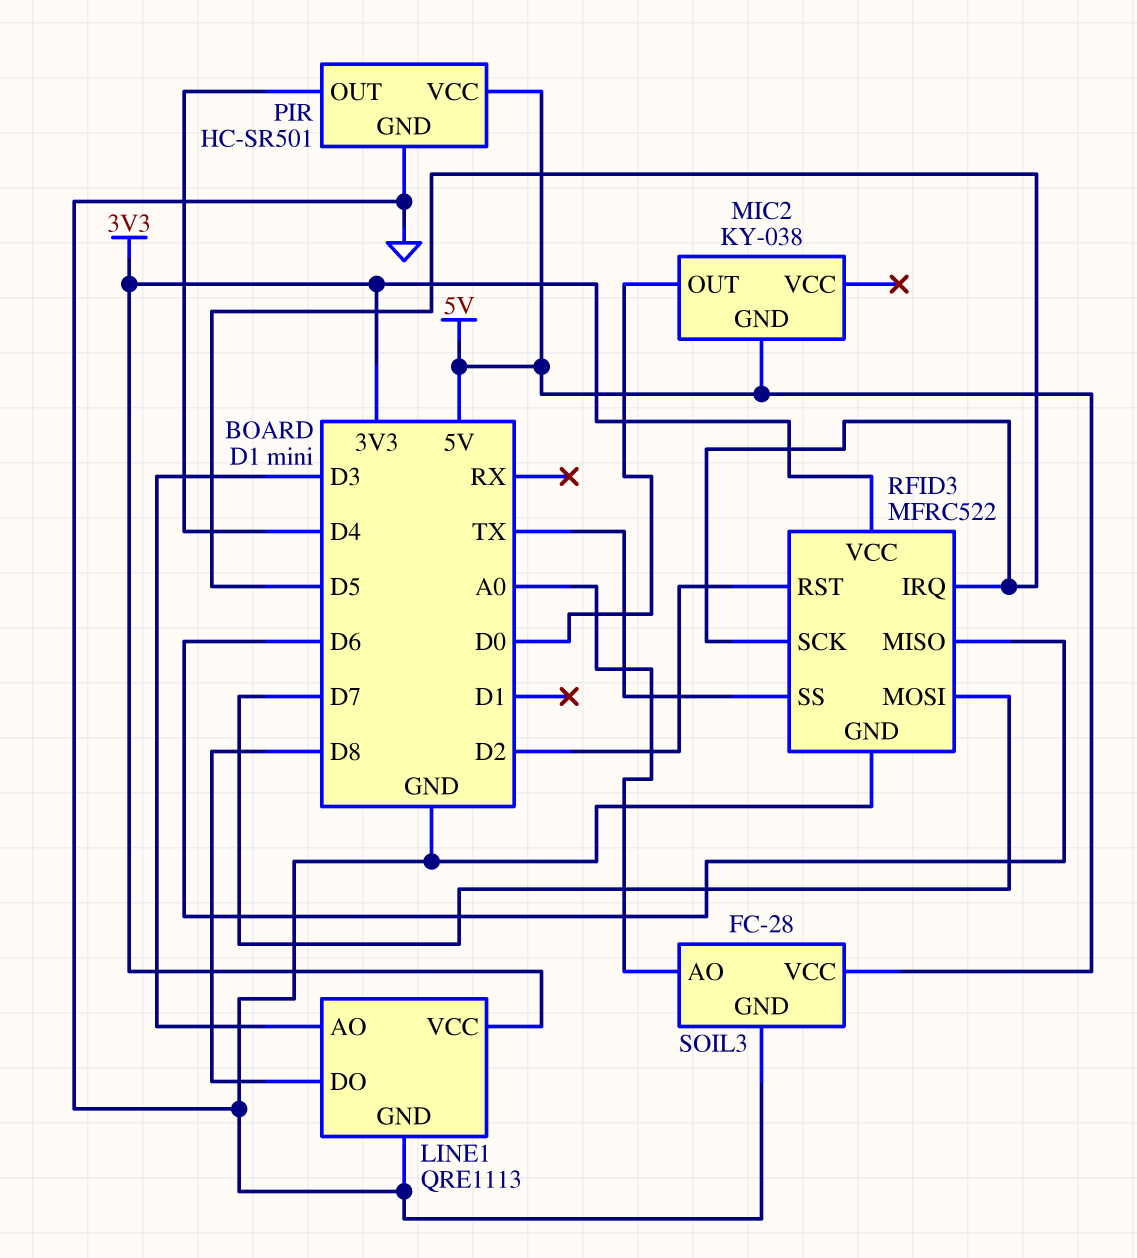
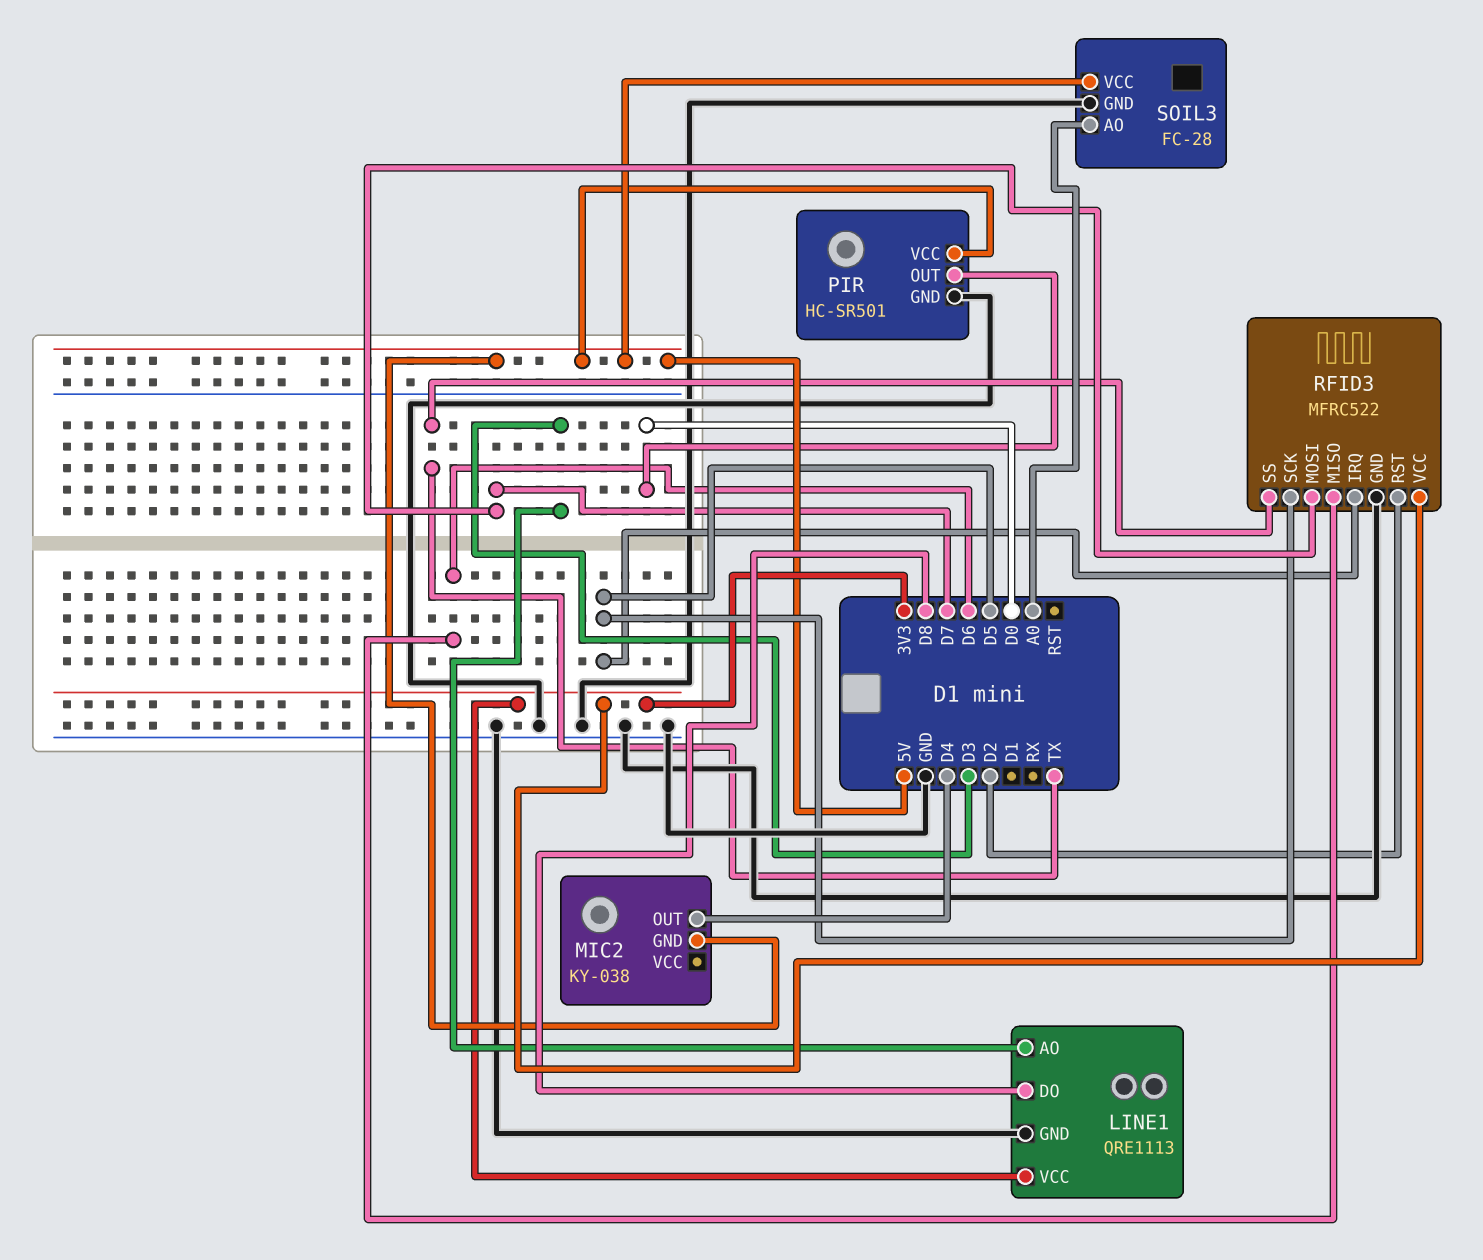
MIC2 pin OUT: D0 -> D4
PIR pin OUT: D4 -> D0

